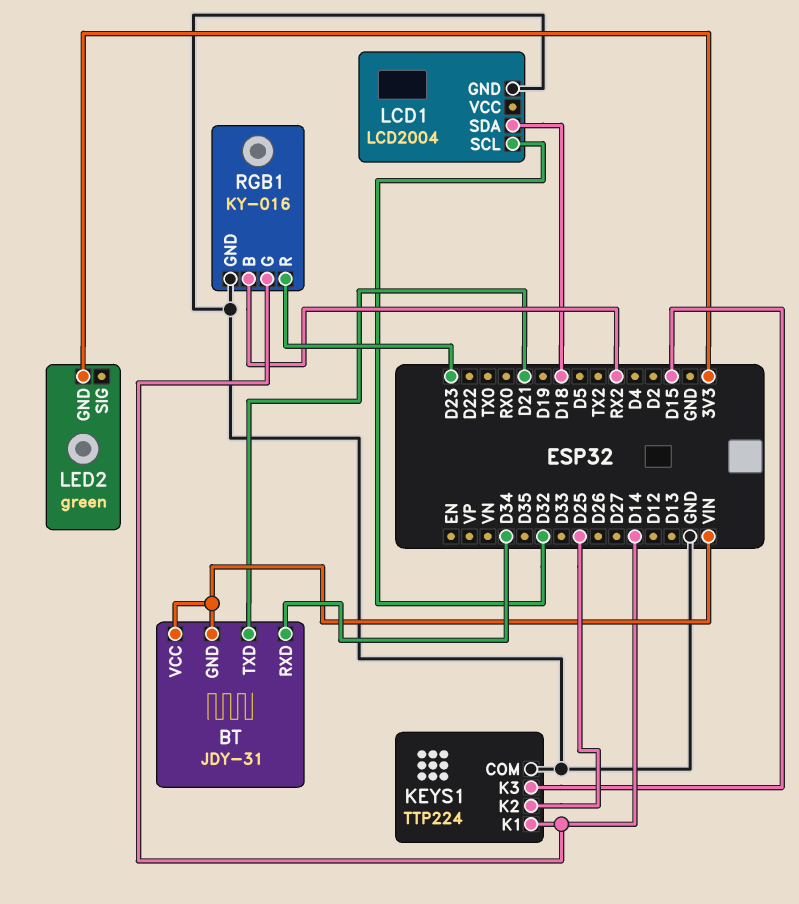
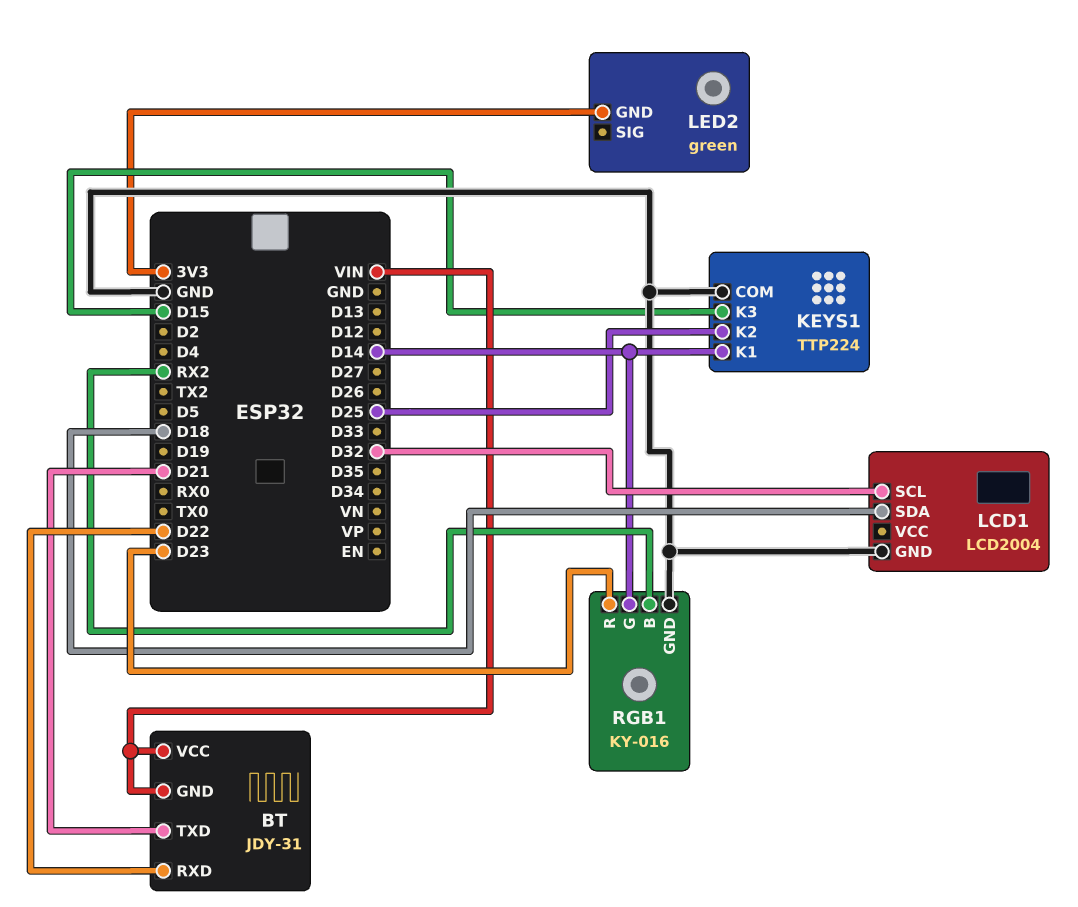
BT pin RXD: D34 -> D22

